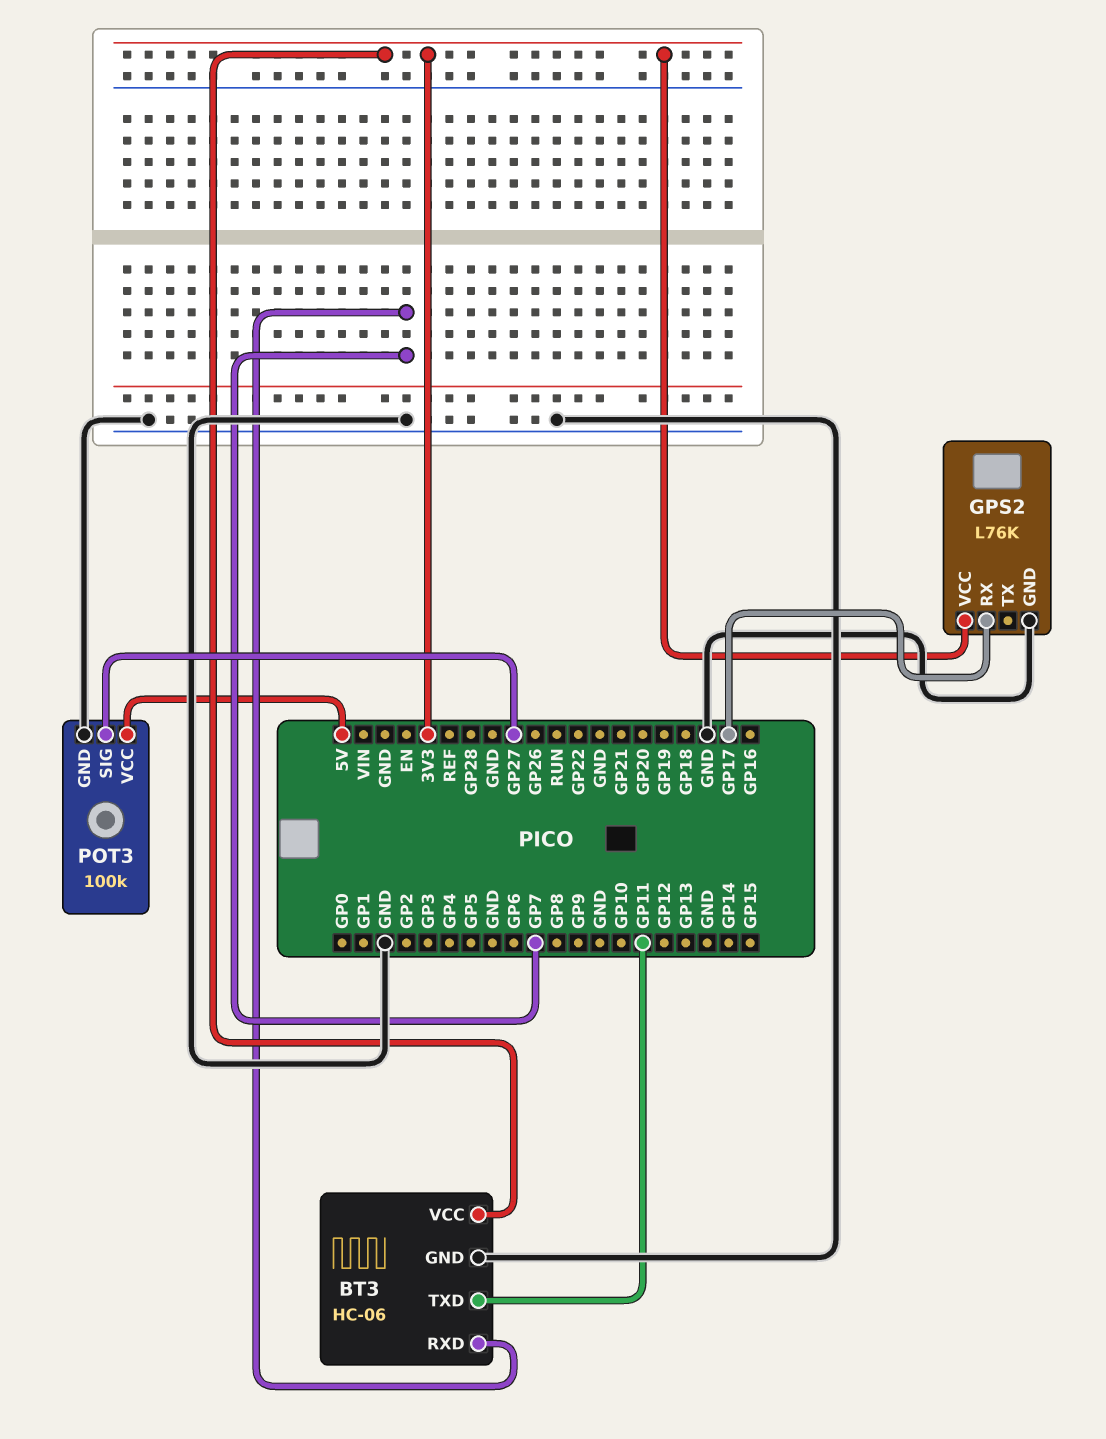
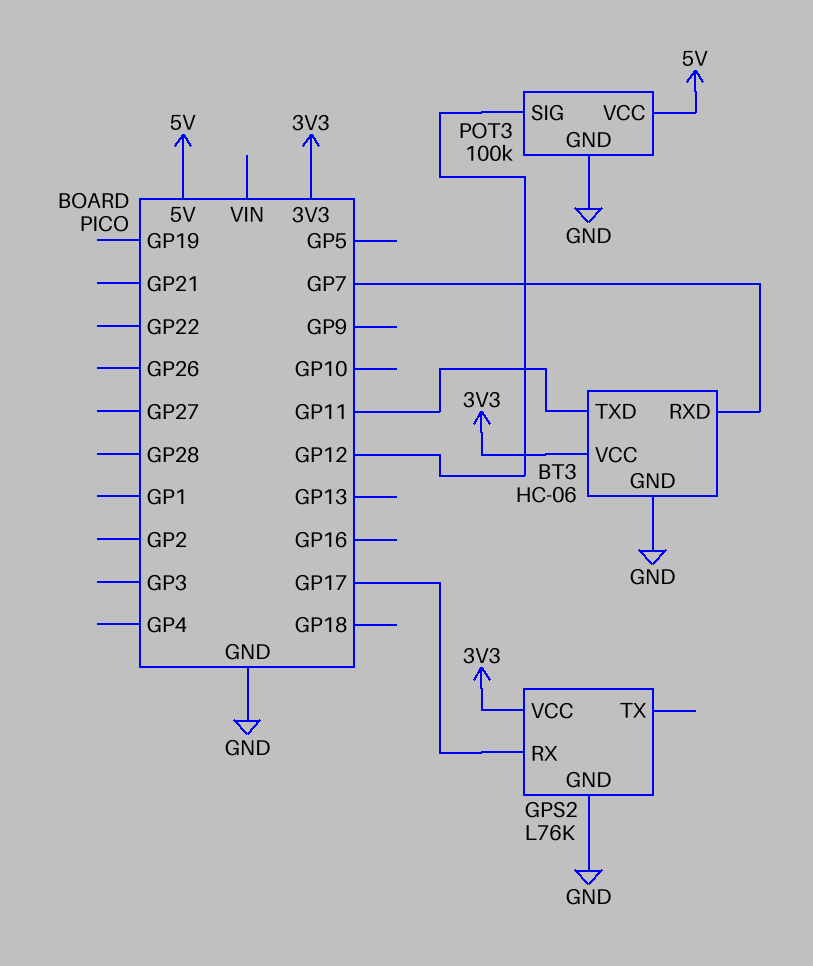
POT3 pin SIG: GP27 -> GP12

